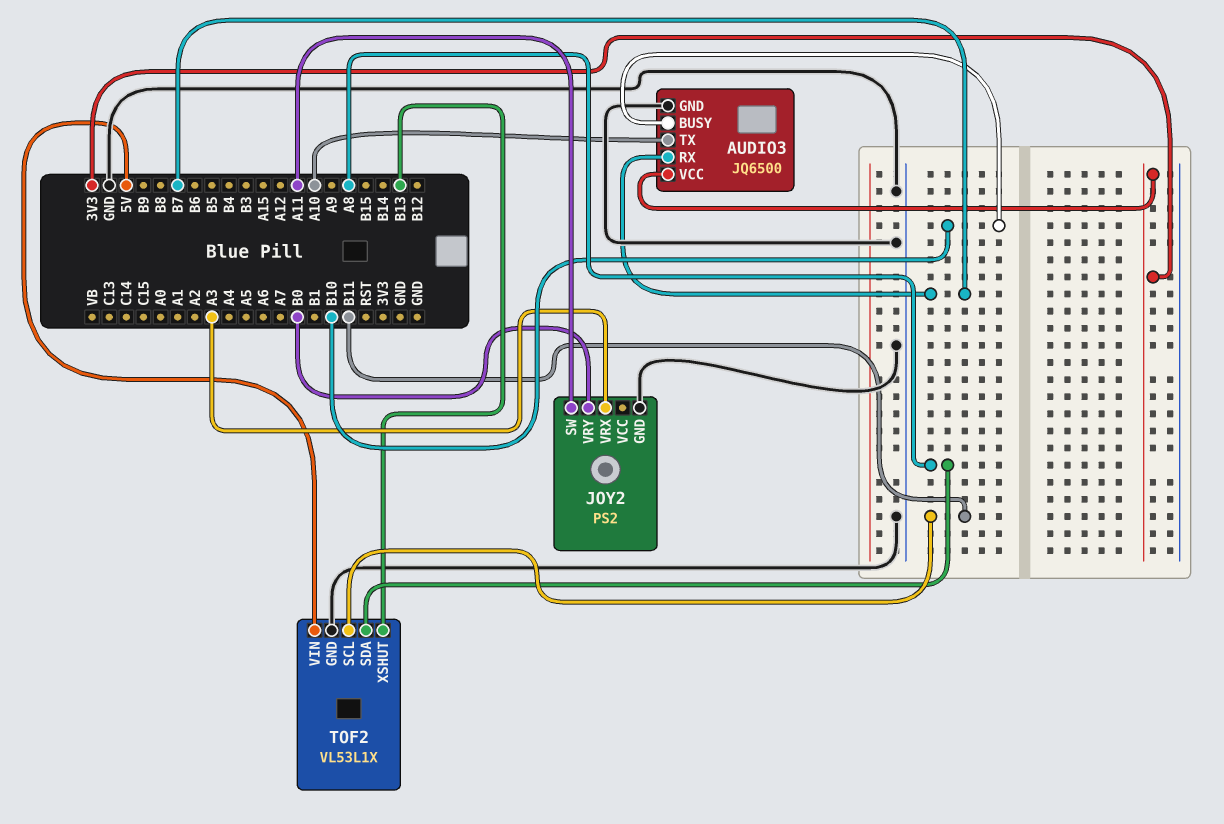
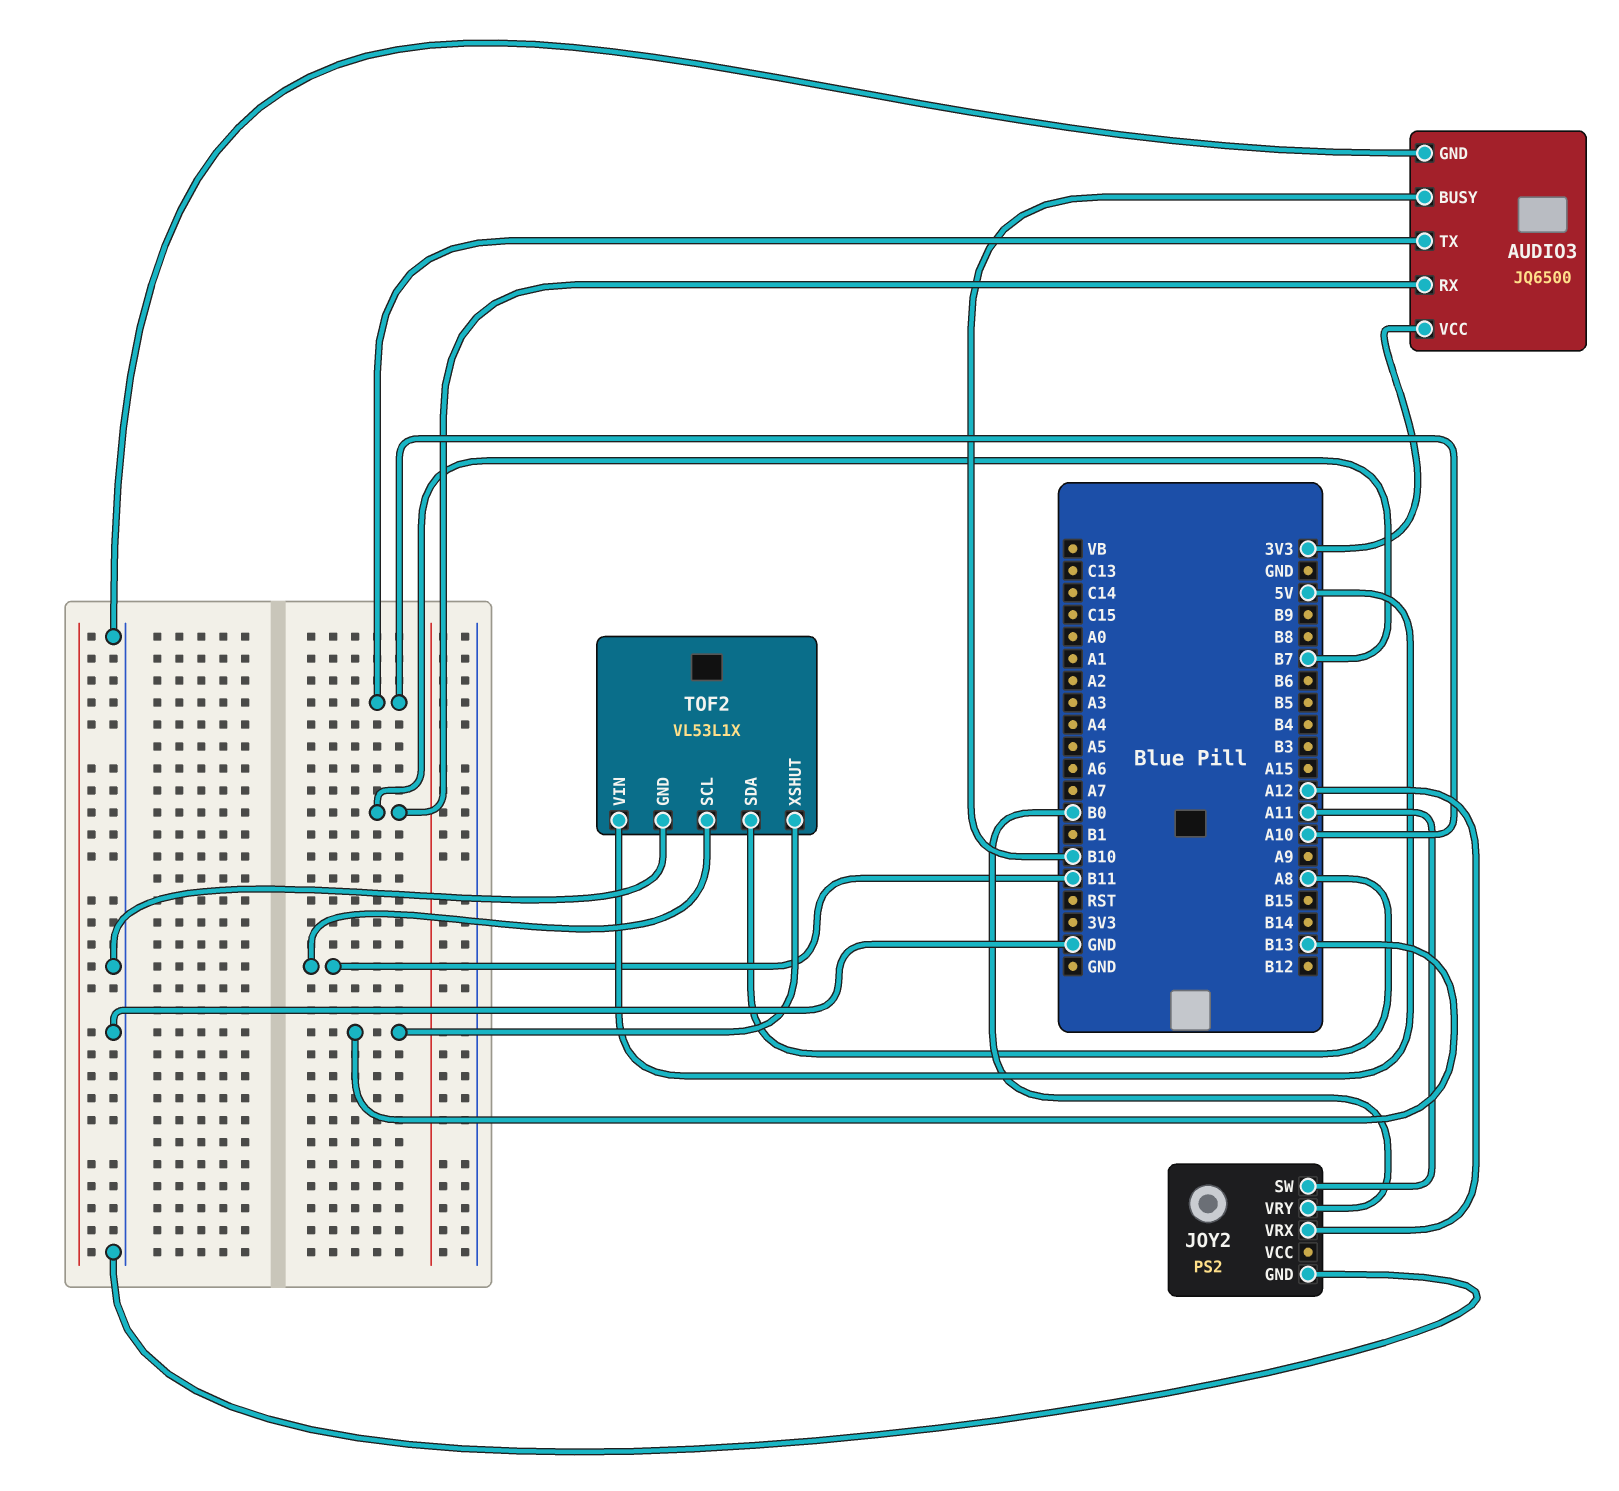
JOY2 pin VRX: A3 -> A12

